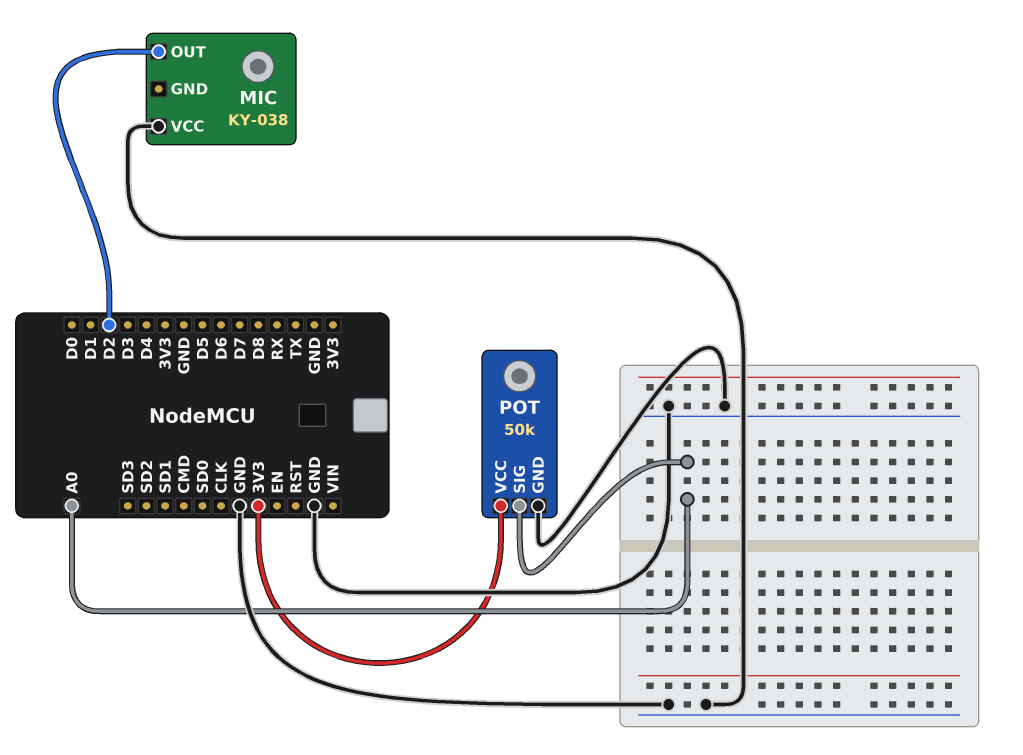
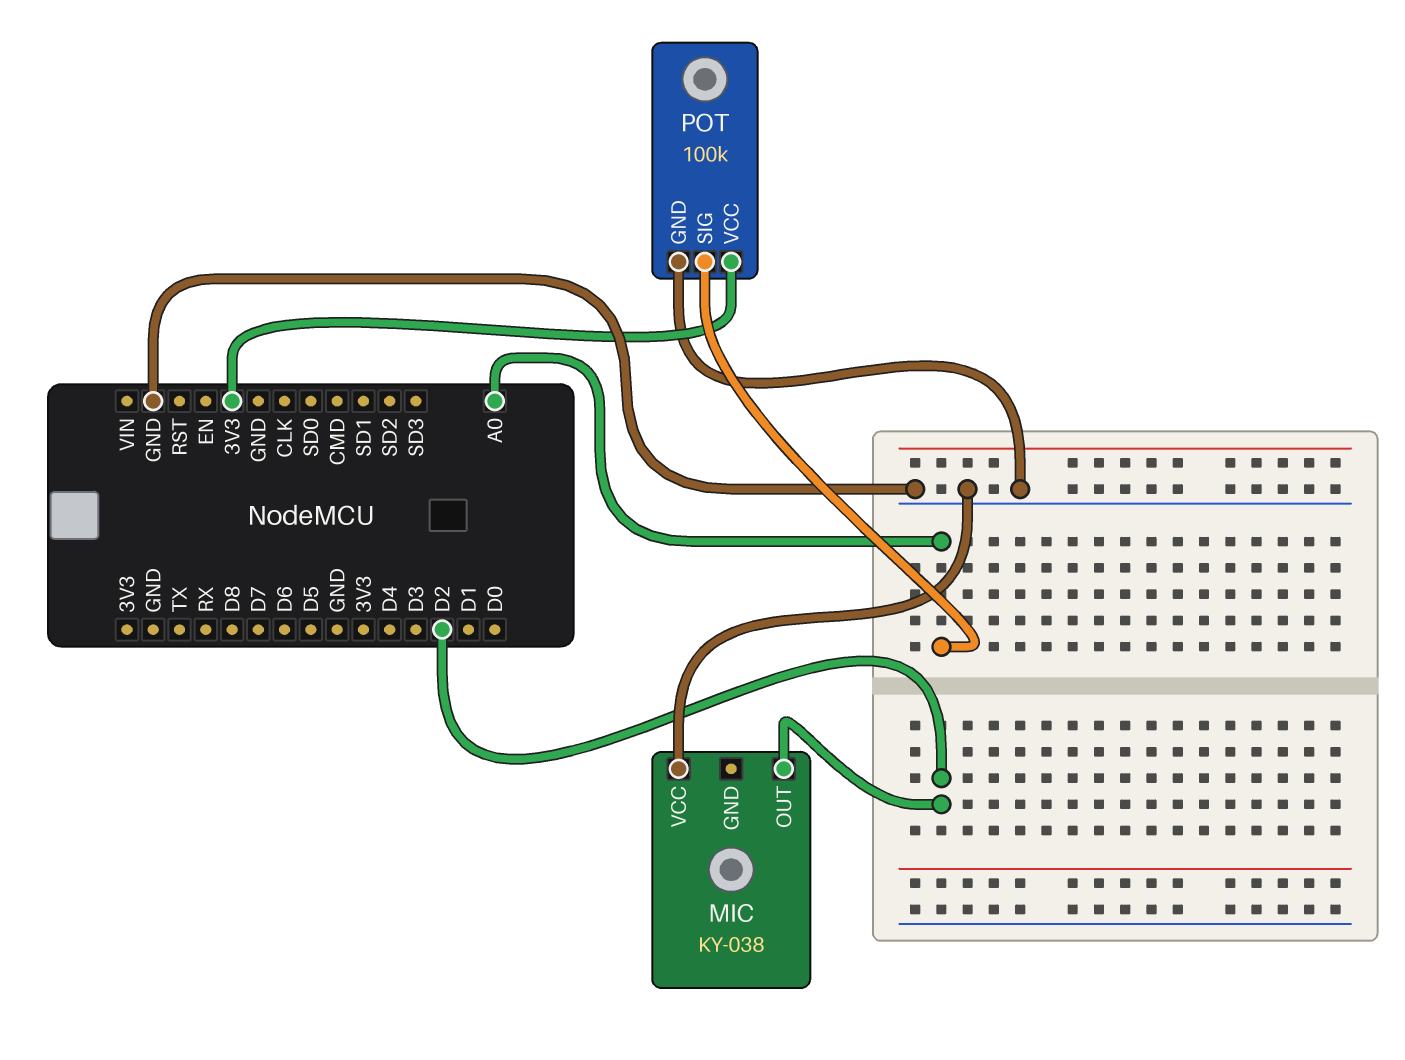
POT: 50k -> 100k

